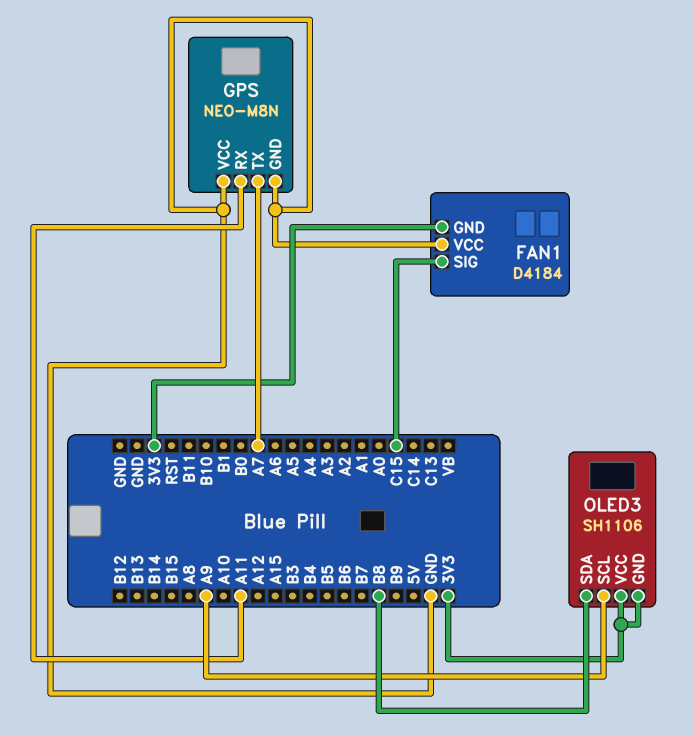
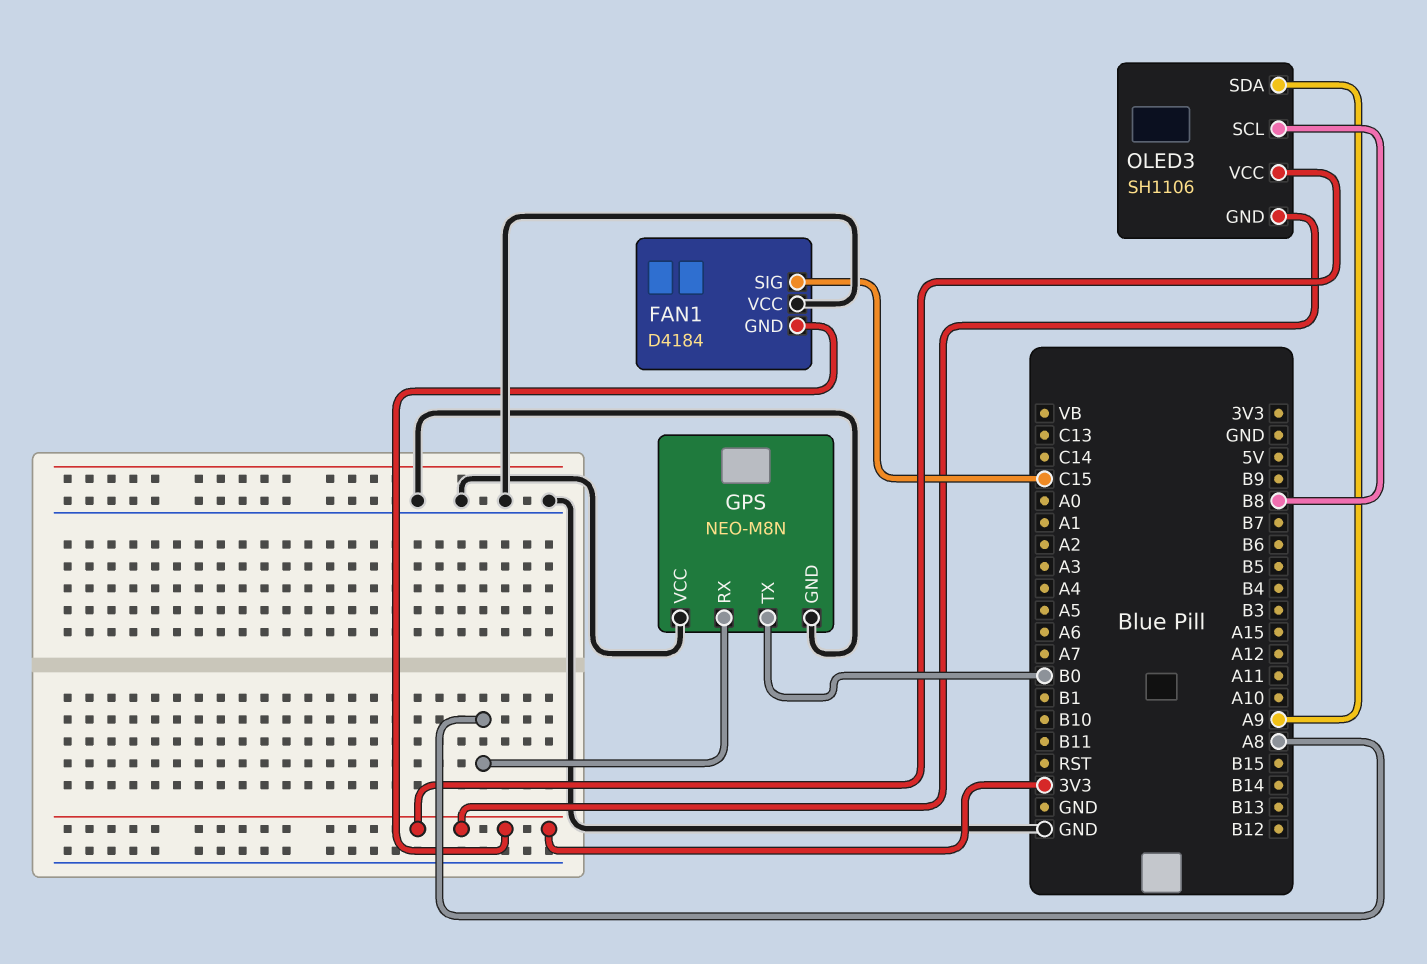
GPS pin RX: A11 -> A8
GPS pin TX: A7 -> B0
OLED3 pin SCL: A9 -> B8
OLED3 pin SDA: B8 -> A9

